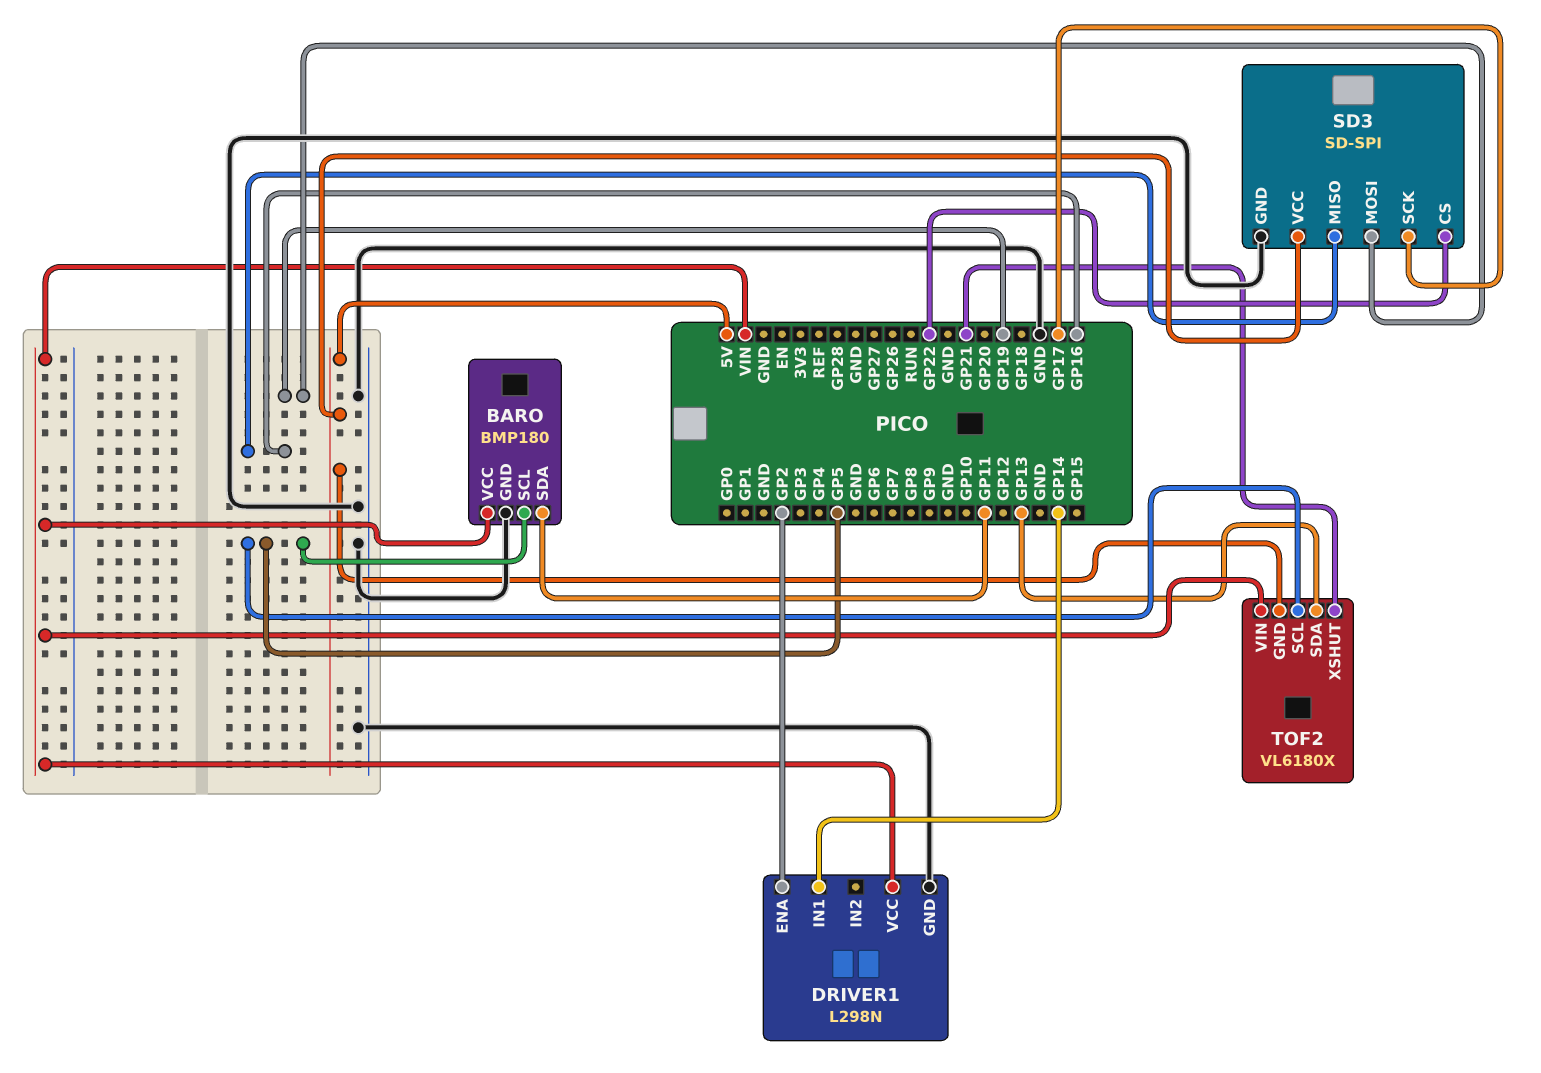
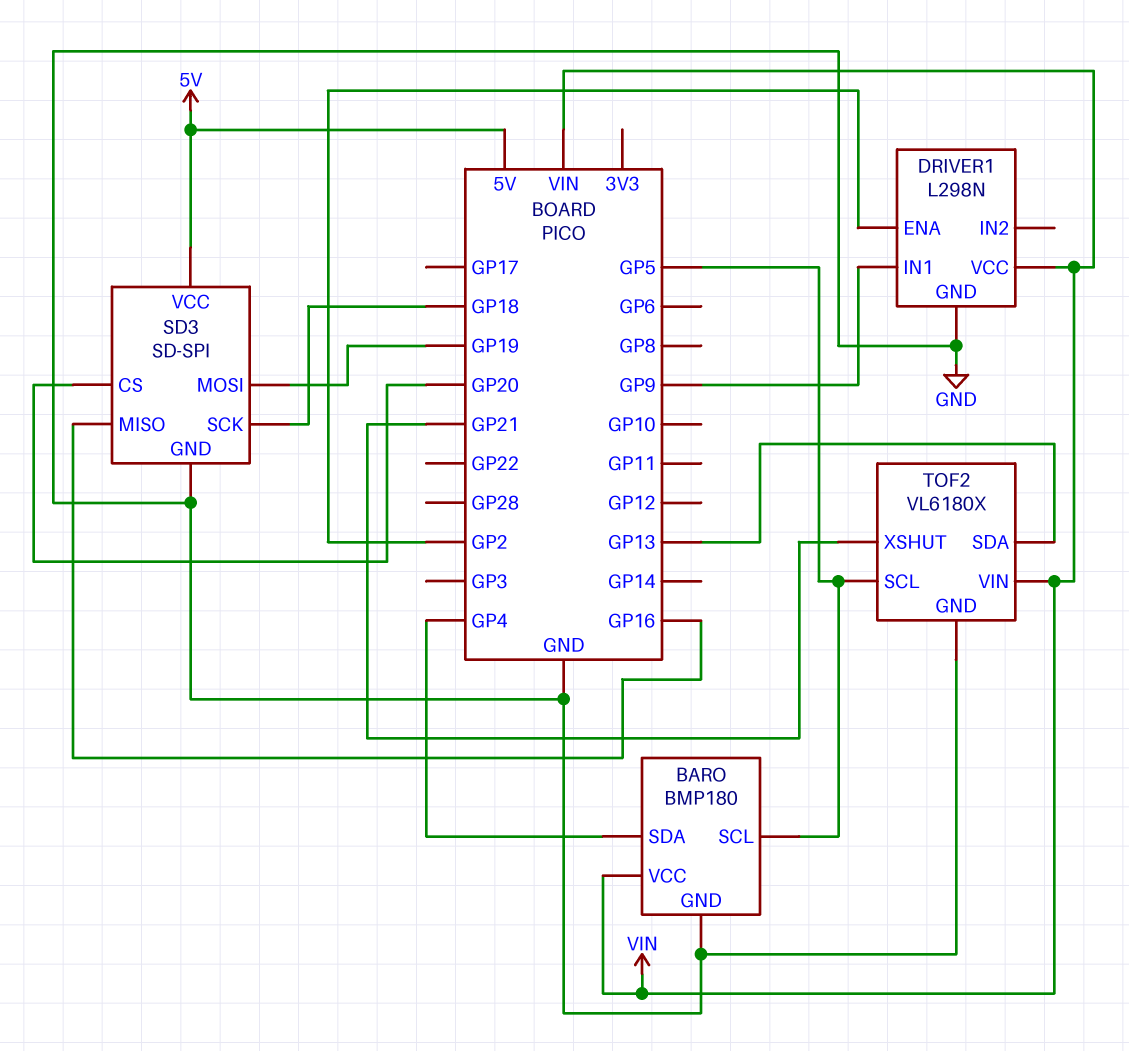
BARO pin SDA: GP11 -> GP4
DRIVER1 pin IN1: GP14 -> GP9
SD3 pin CS: GP22 -> GP20
SD3 pin SCK: GP17 -> GP18
TOF2 pin GND: 5V -> GND

